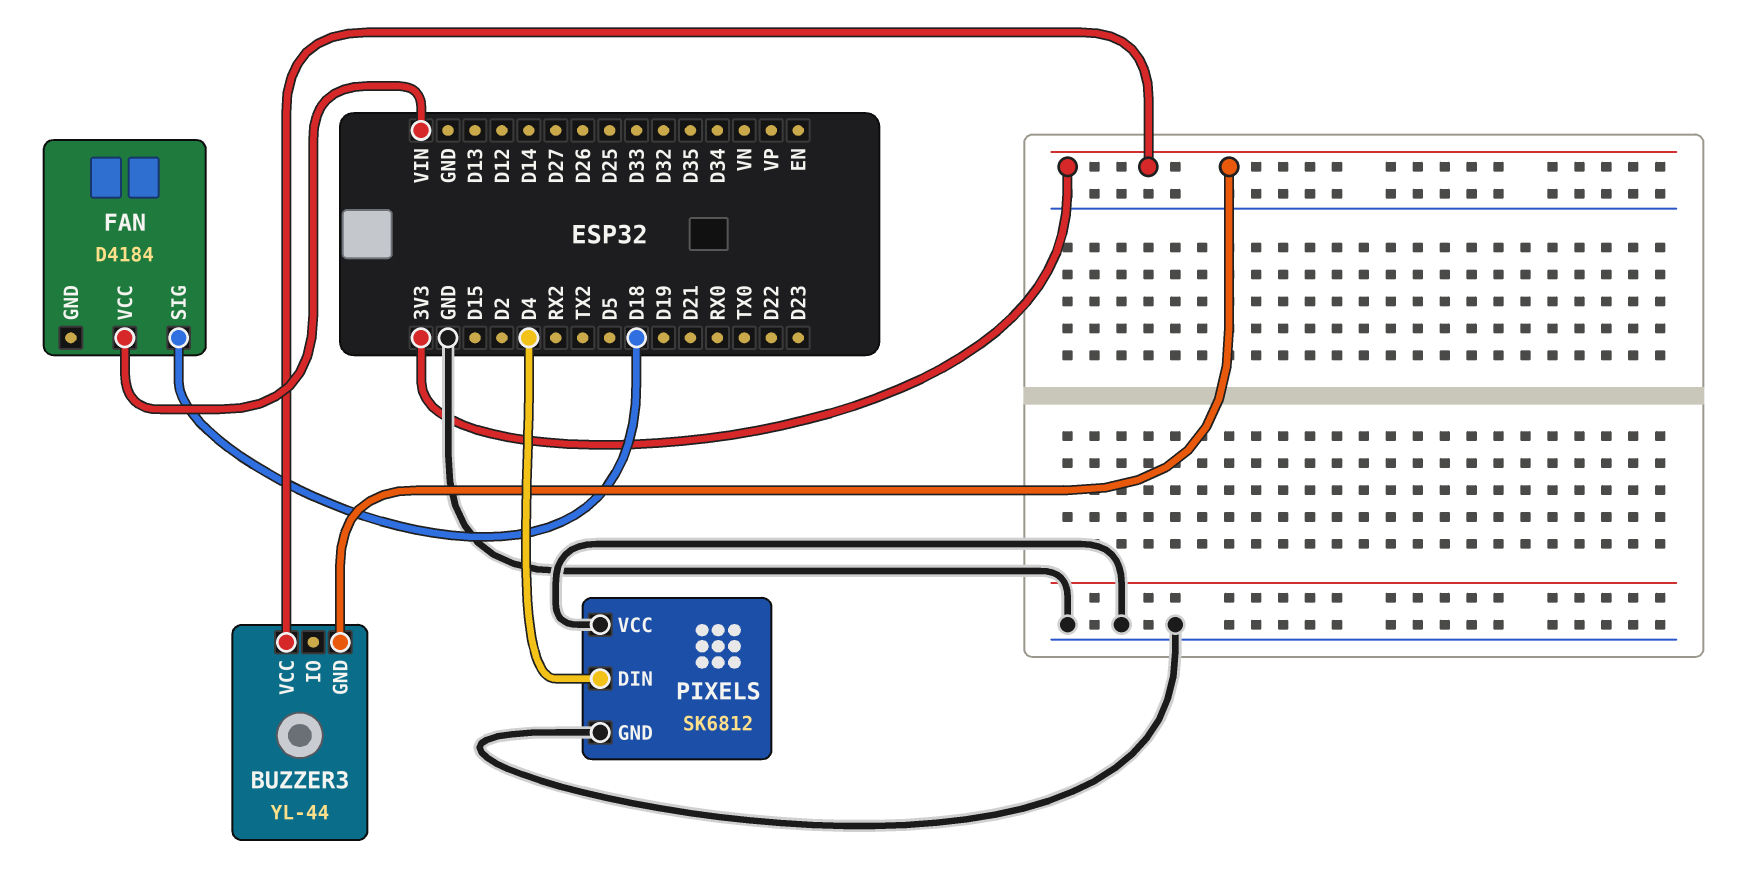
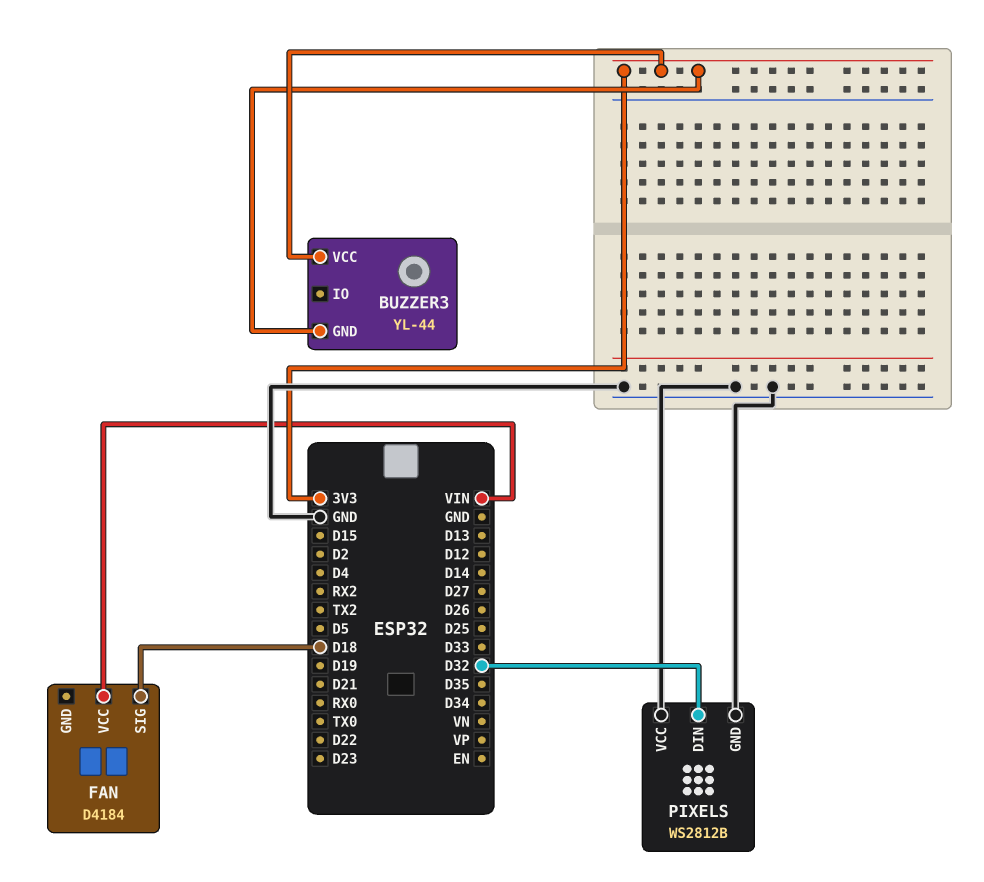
PIXELS: SK6812 -> WS2812B
PIXELS pin DIN: D4 -> D32

